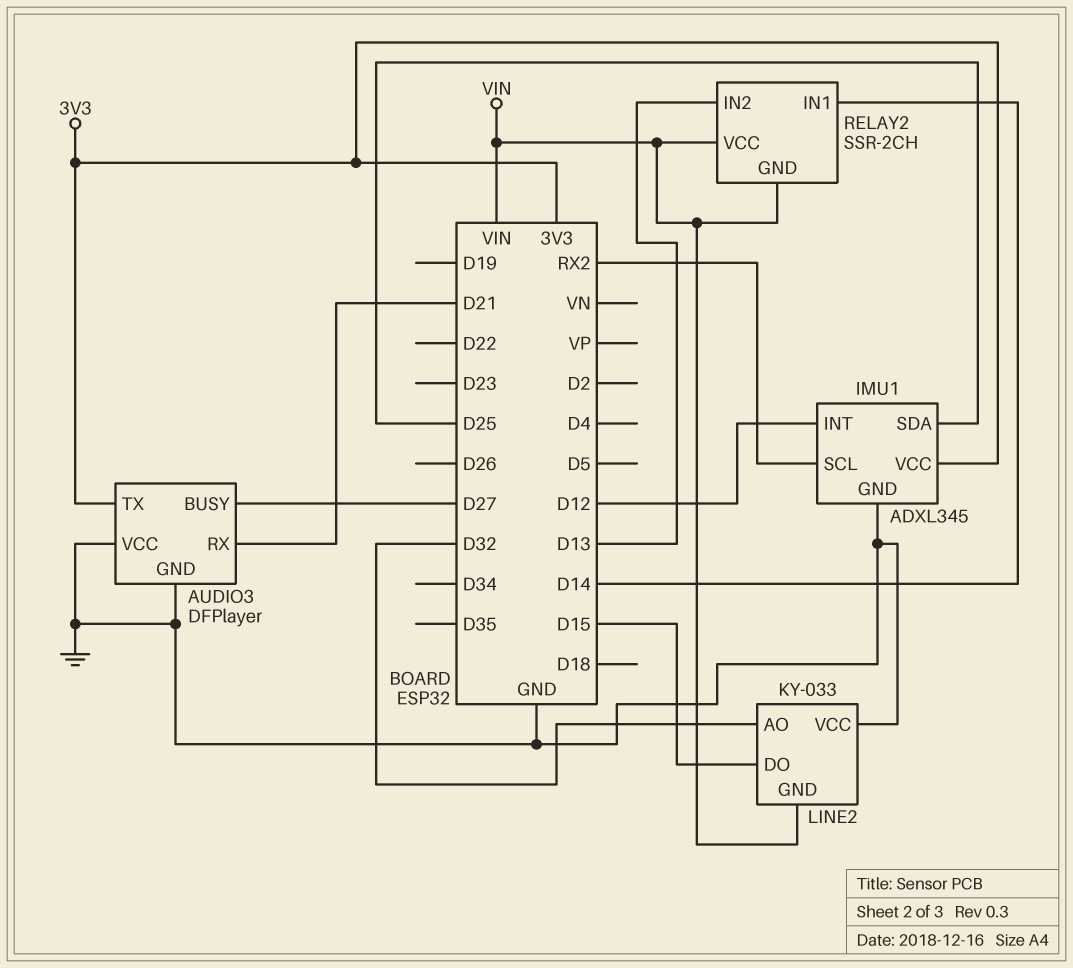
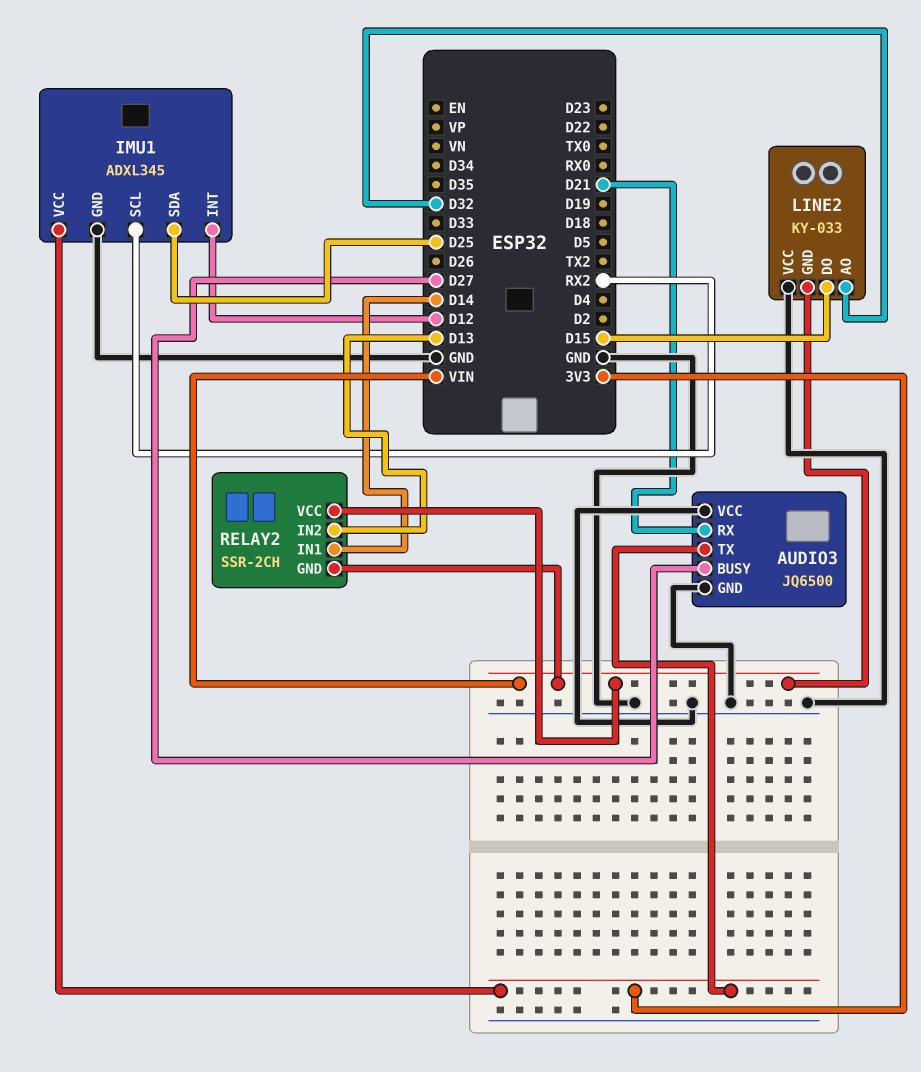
AUDIO3: DFPlayer -> JQ6500

